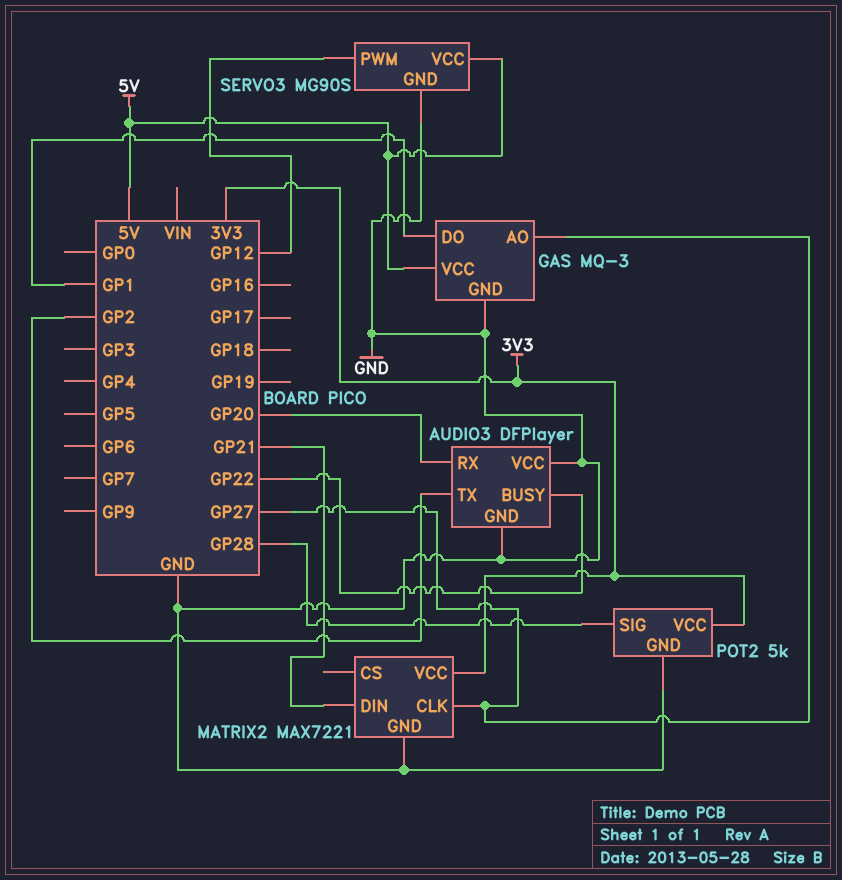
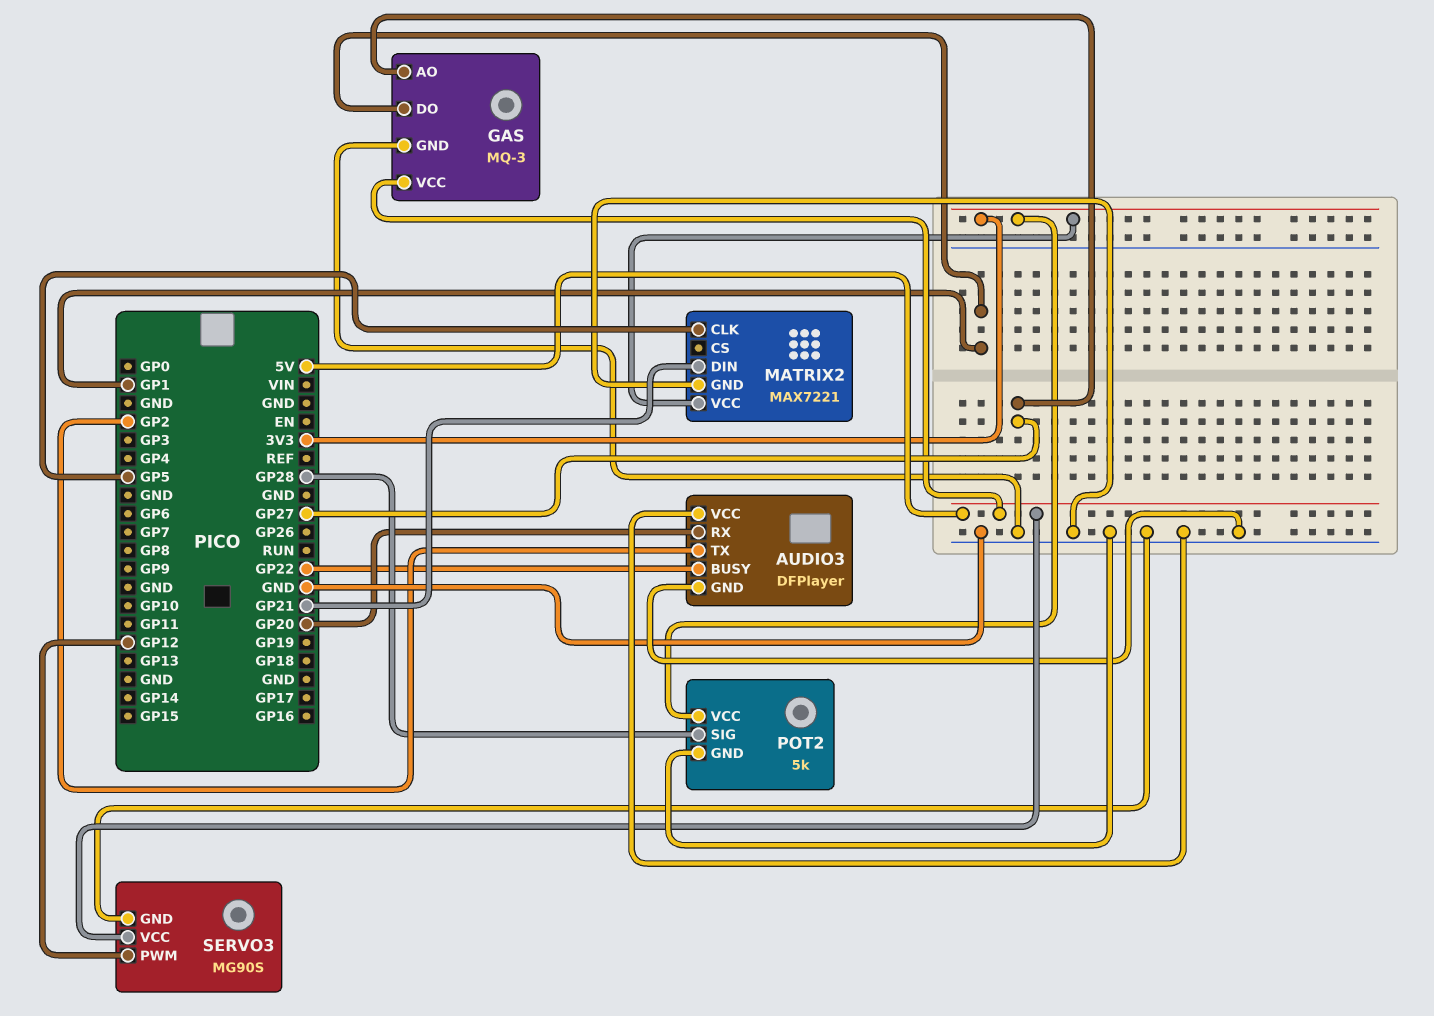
MATRIX2 pin CLK: GP27 -> GP5

